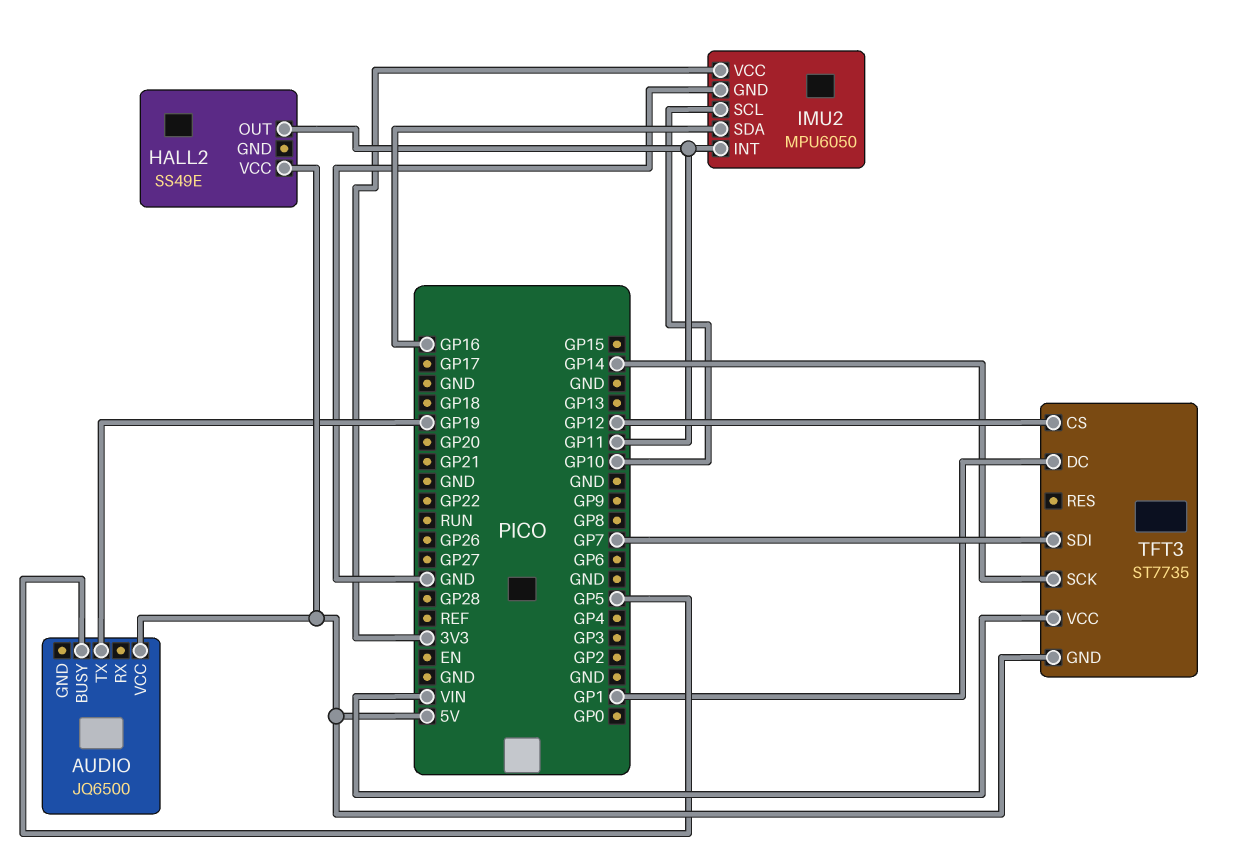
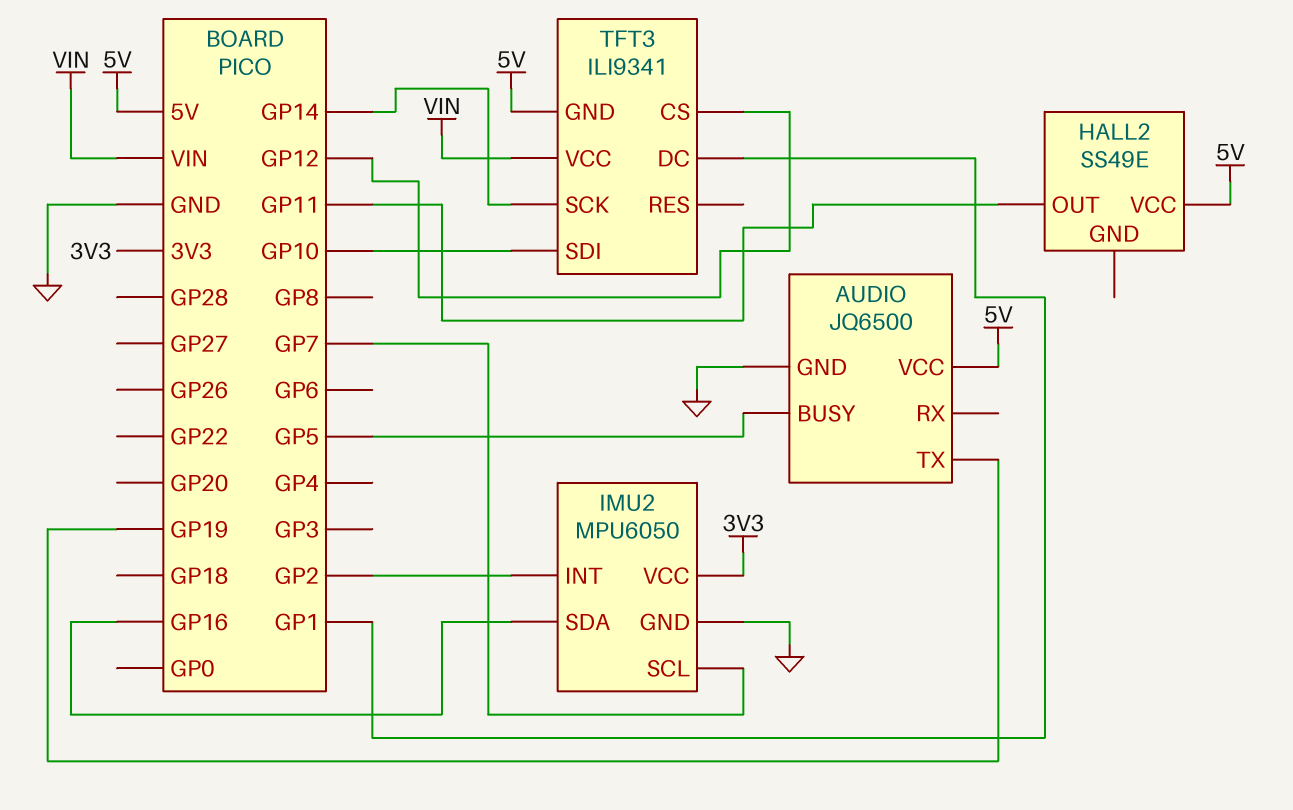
AUDIO pin GND: none -> GND
IMU2 pin INT: GP11 -> GP2
IMU2 pin SCL: GP10 -> GP7
TFT3: ST7735 -> ILI9341
TFT3 pin SDI: GP7 -> GP10

